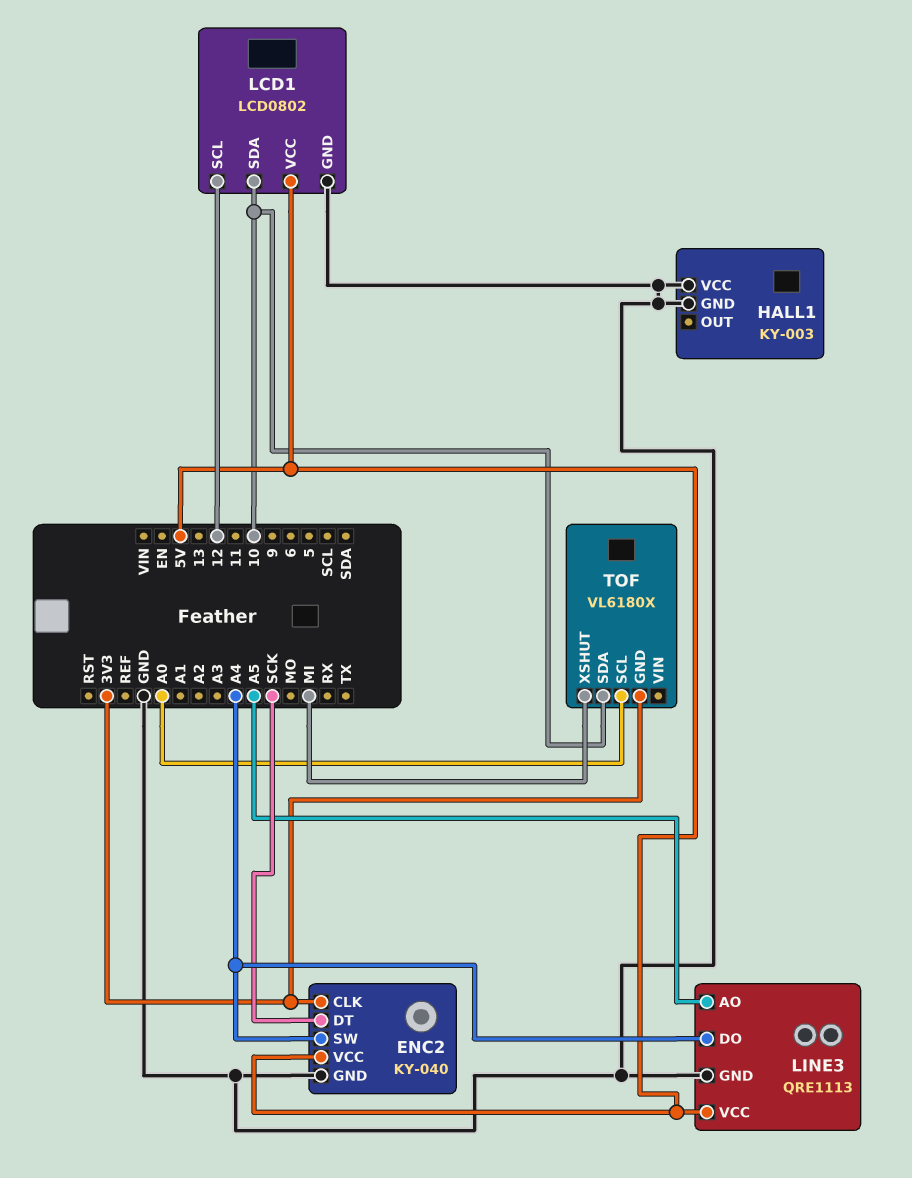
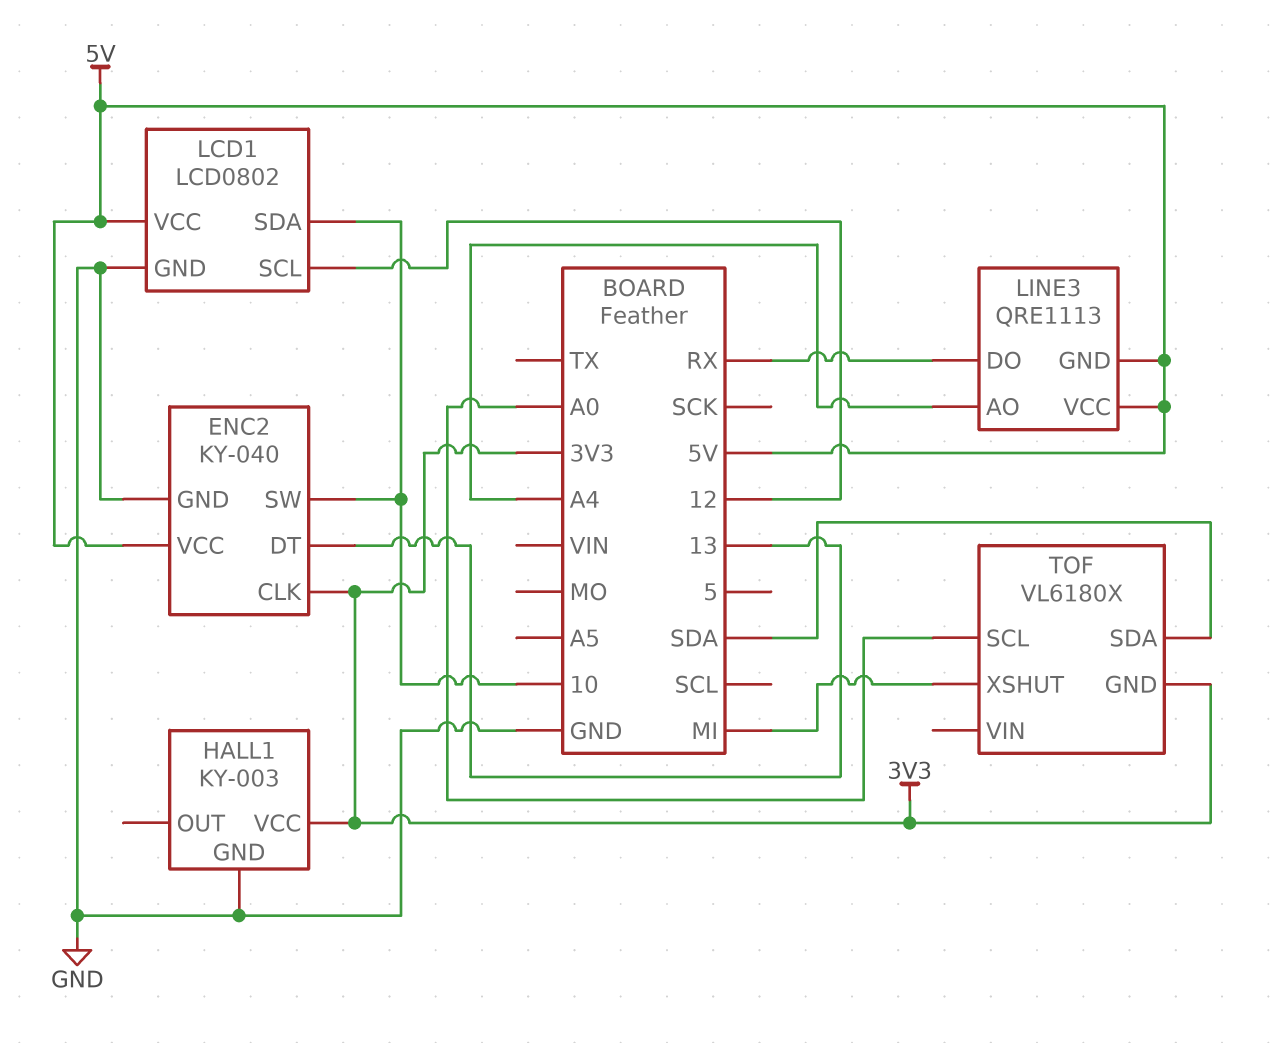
ENC2 pin DT: SCK -> 13
ENC2 pin SW: A4 -> 10
HALL1 pin VCC: GND -> 3V3
LINE3 pin AO: A5 -> A4
LINE3 pin DO: A4 -> RX
LINE3 pin GND: GND -> 5V
TOF pin SDA: 10 -> SDA

